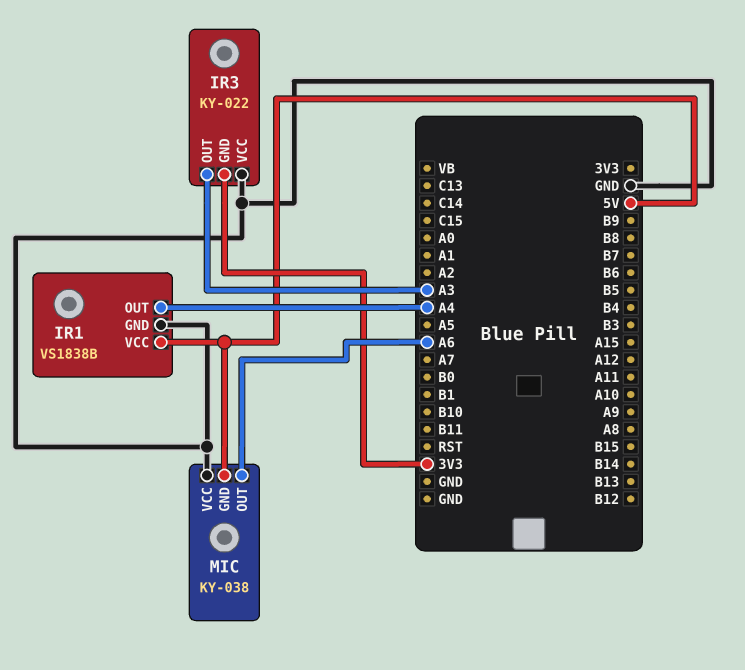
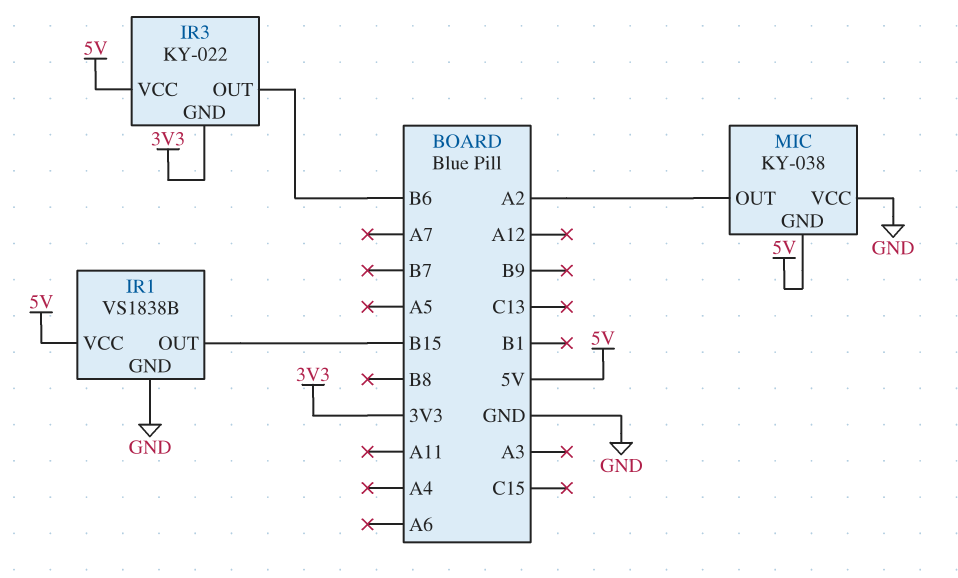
IR1 pin OUT: A4 -> B15
IR3 pin OUT: A3 -> B6
IR3 pin VCC: GND -> 5V
MIC pin OUT: A6 -> A2

